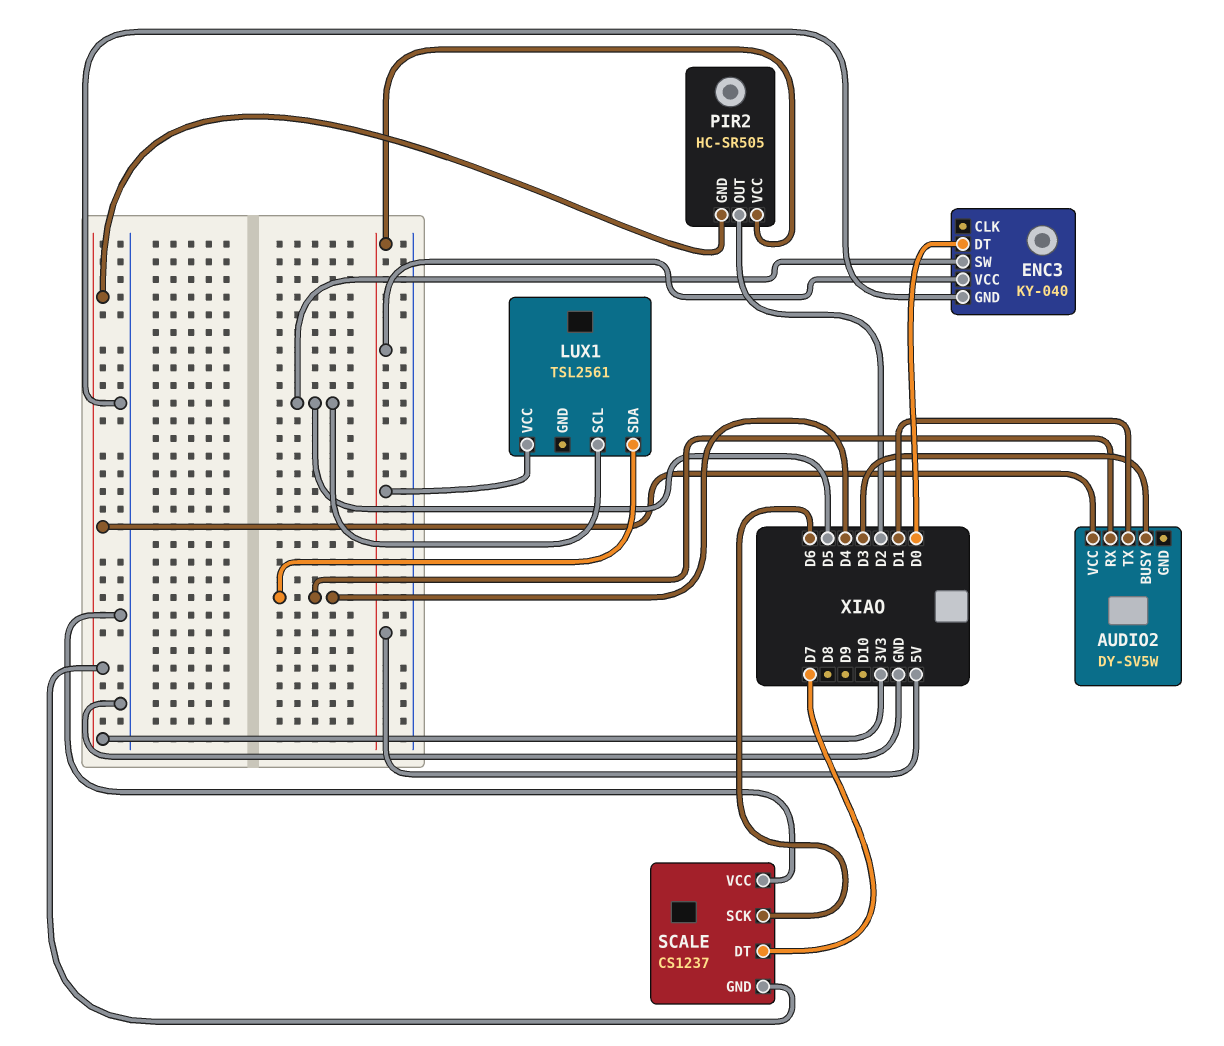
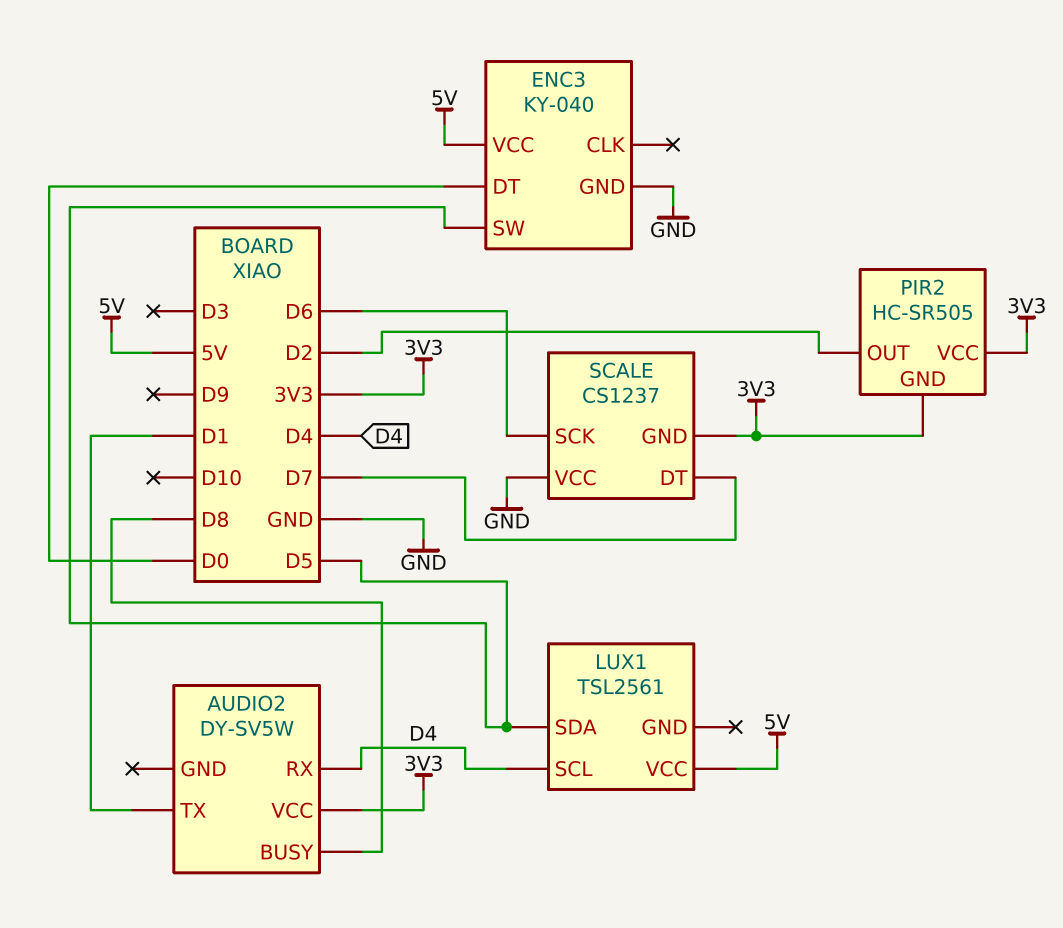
AUDIO2 pin BUSY: D3 -> D8
LUX1 pin SCL: D5 -> D4
LUX1 pin SDA: D4 -> D5
PIR2 pin VCC: 5V -> 3V3

